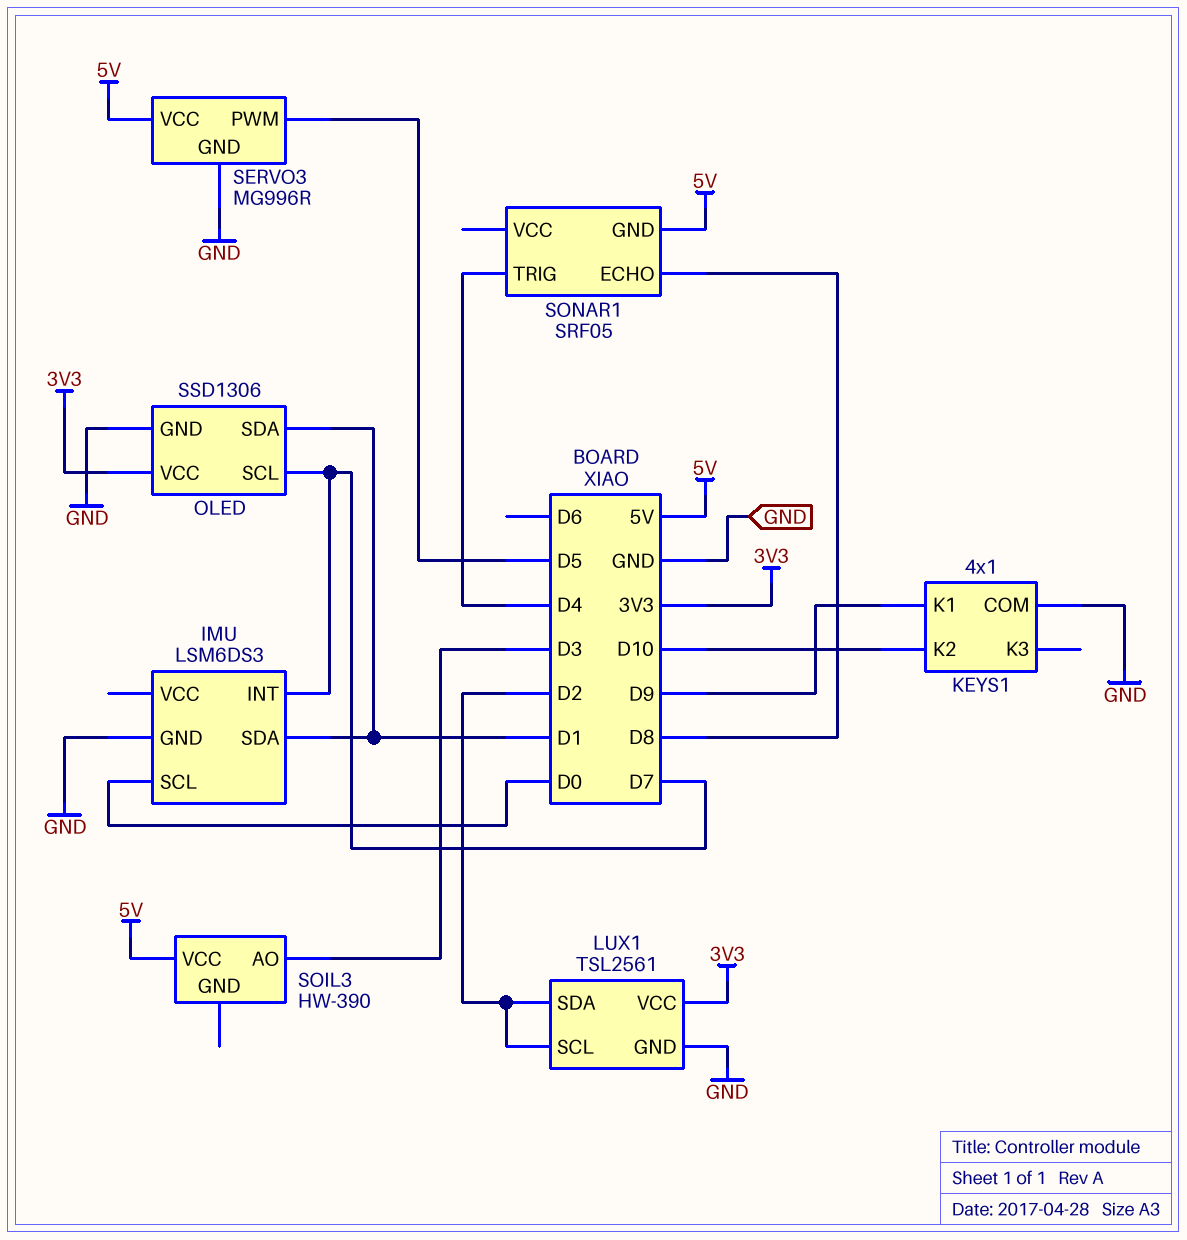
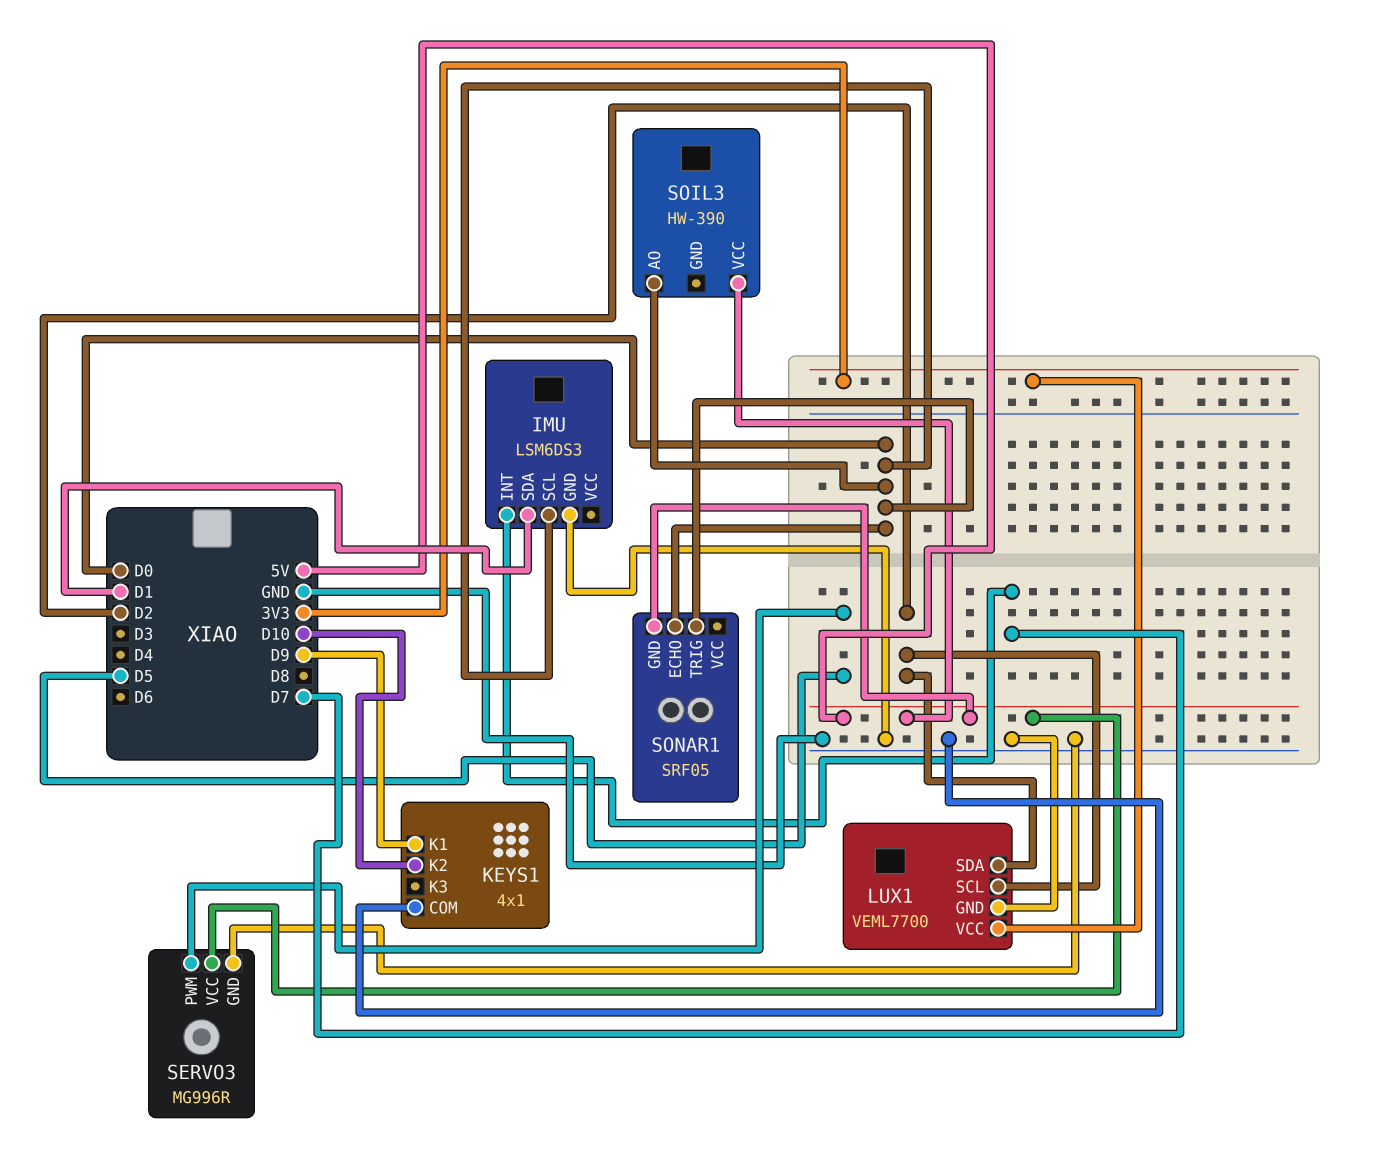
LUX1: TSL2561 -> VEML7700
OLED: SSD1306 -> none
OLED pin GND: GND -> none
OLED pin SCL: D7 -> none
OLED pin SDA: D1 -> none
OLED pin VCC: 3V3 -> none
SOIL3 pin AO: D3 -> D0
SONAR1 pin ECHO: D8 -> D0
SONAR1 pin TRIG: D4 -> D0

